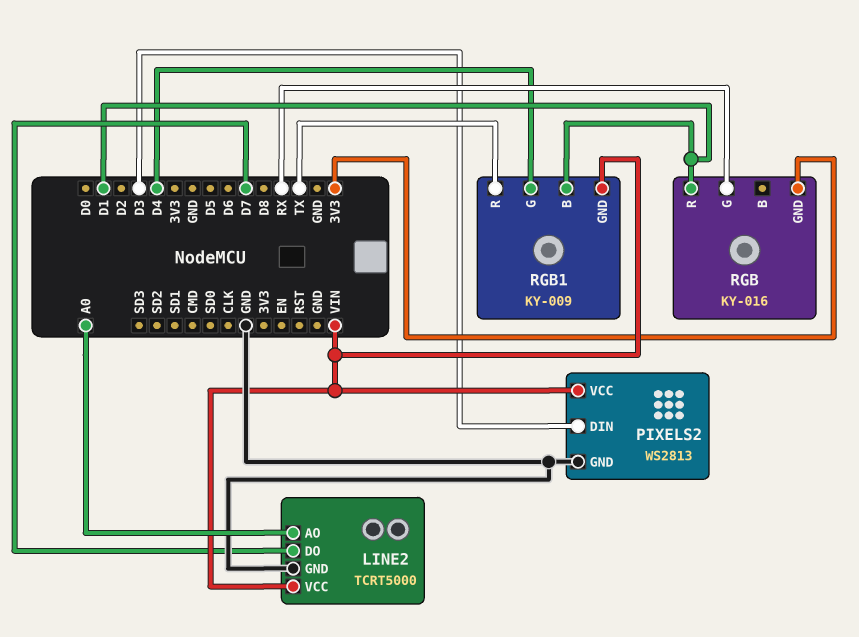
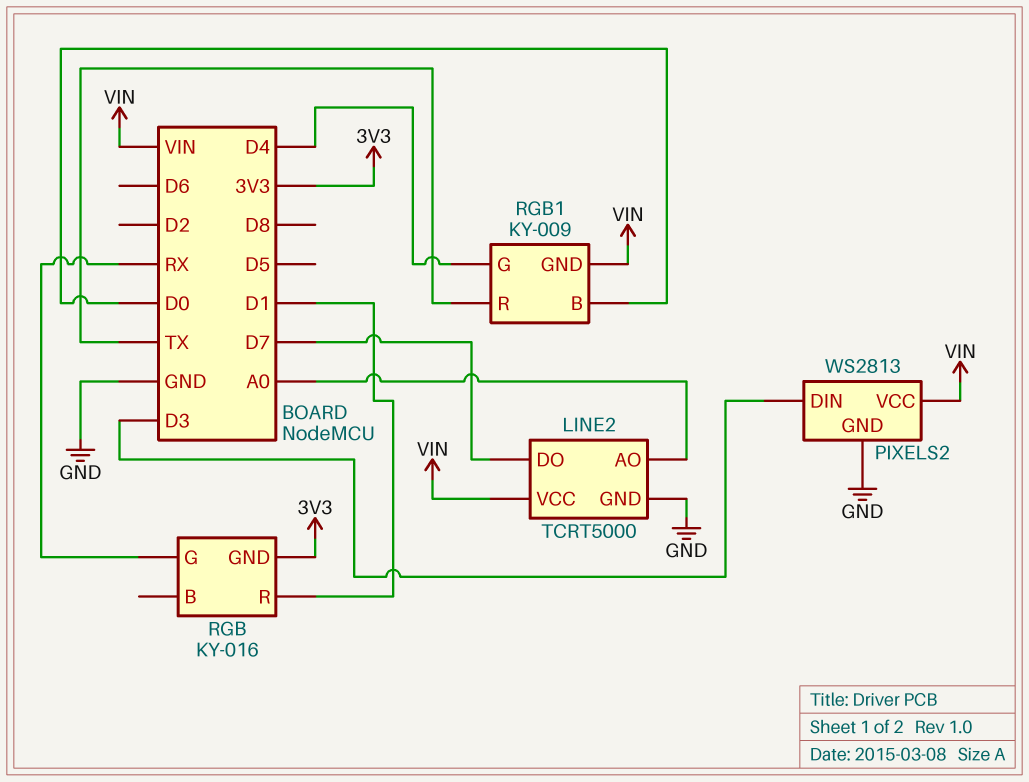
RGB1 pin B: D1 -> D0

